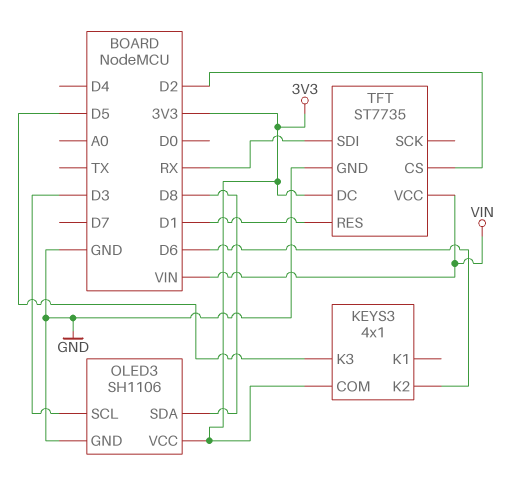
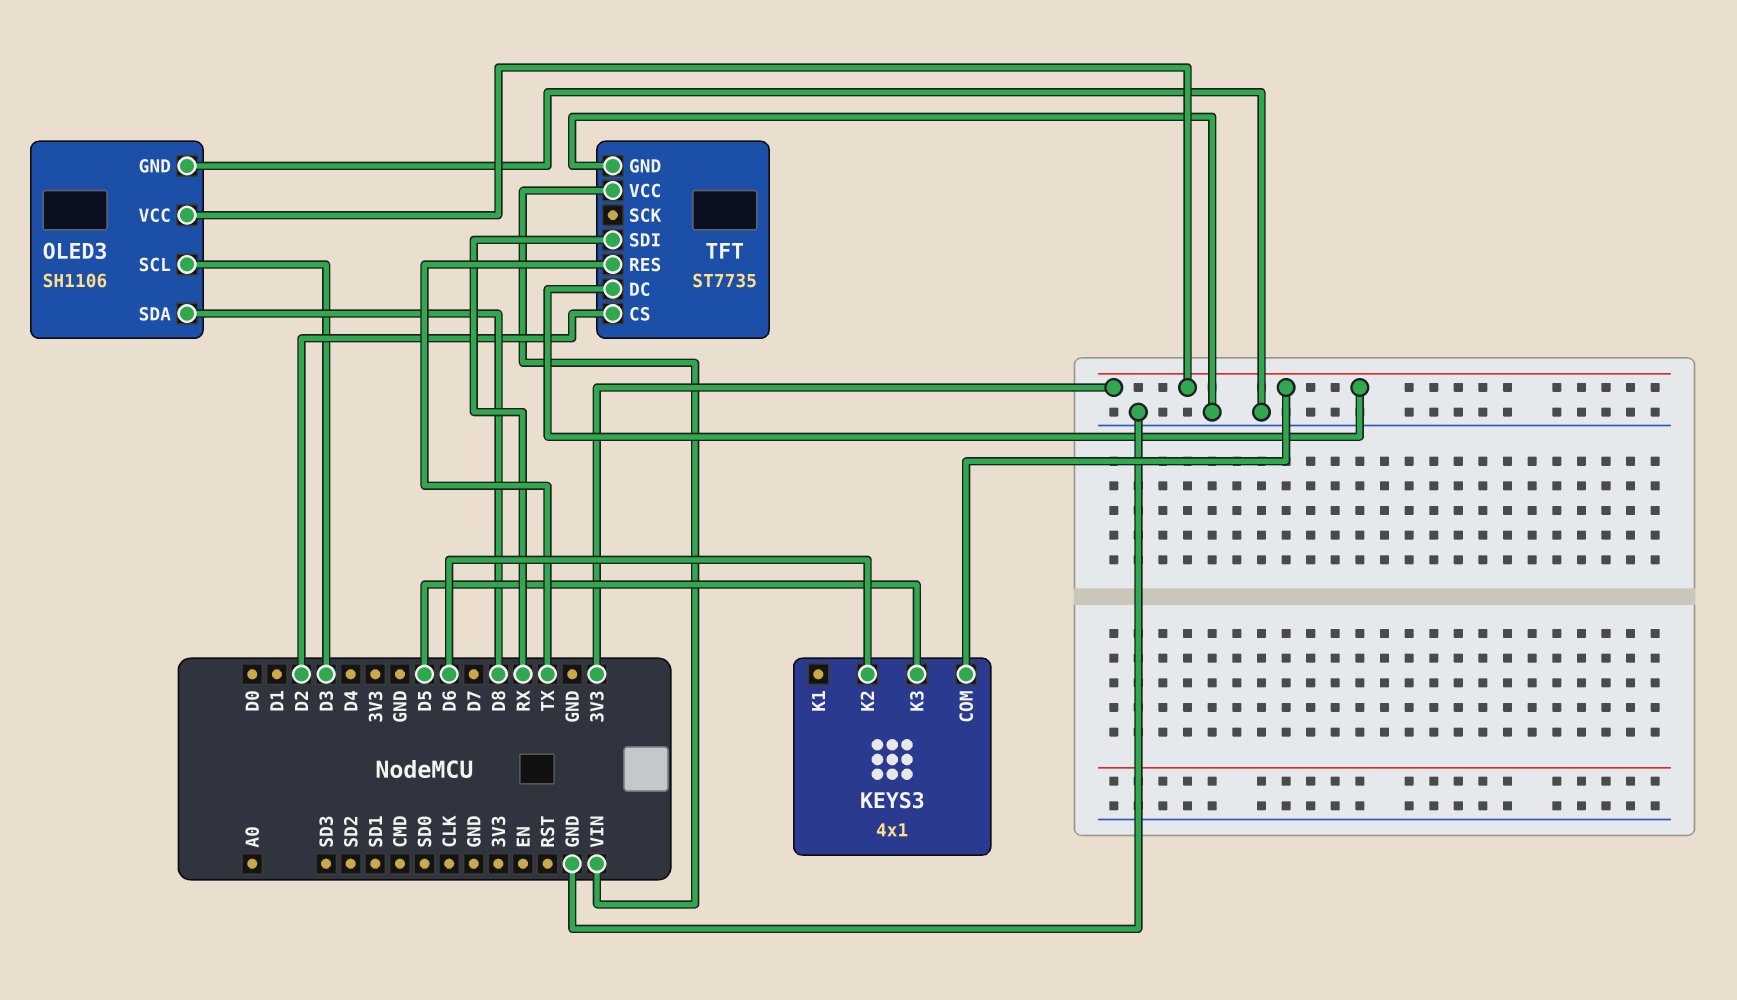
TFT pin RES: D1 -> TX

